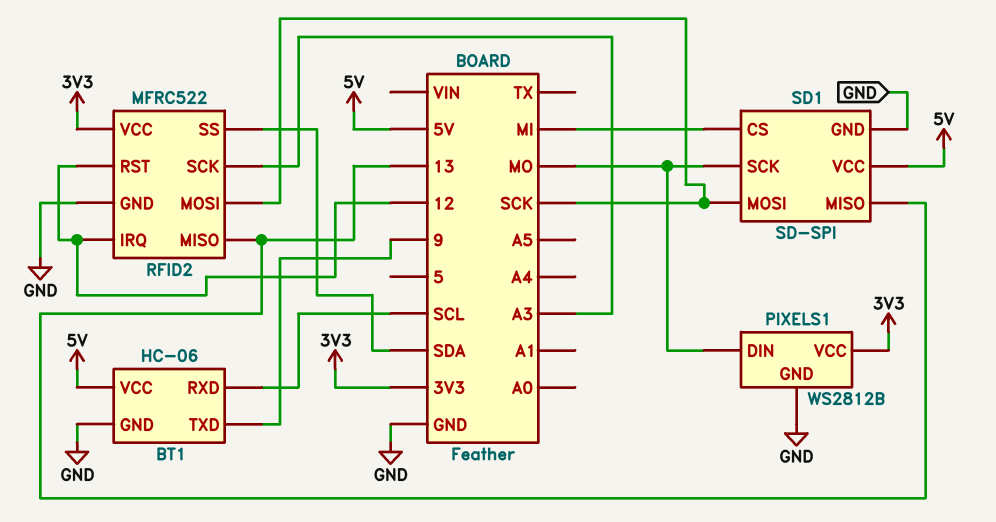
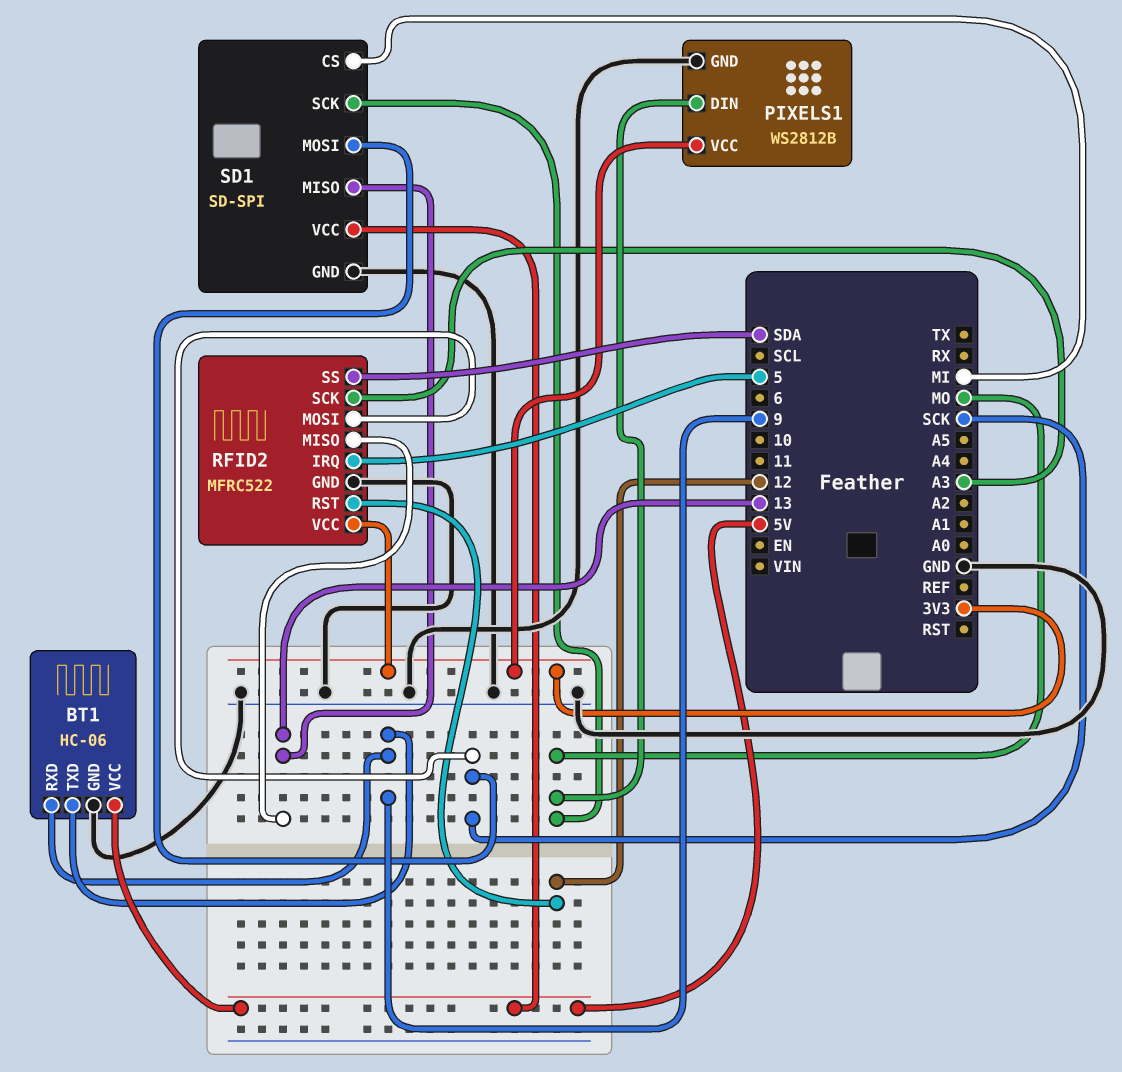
BT1 pin RXD: SCL -> 9
RFID2 pin IRQ: 12 -> 5

